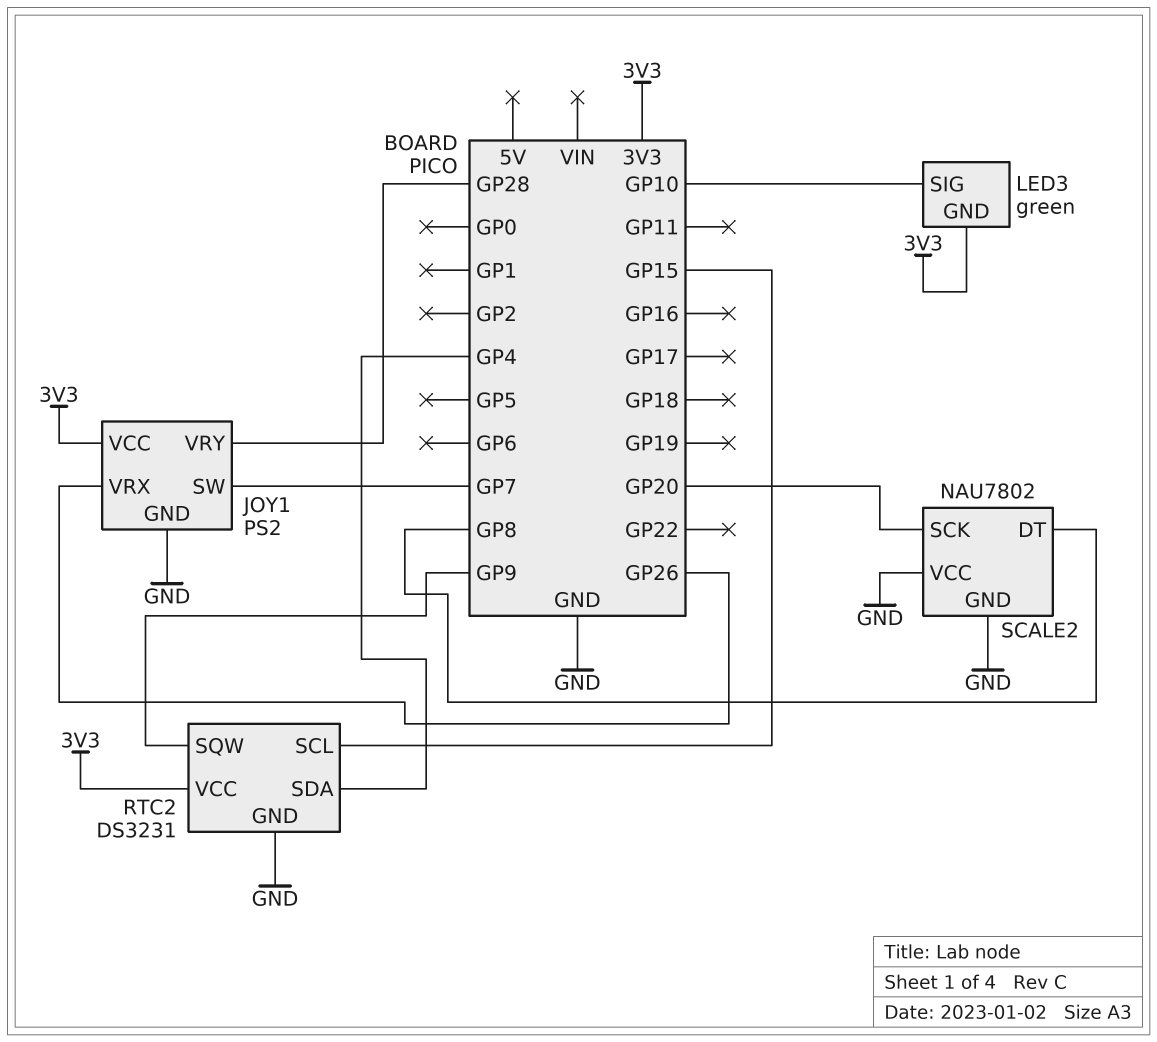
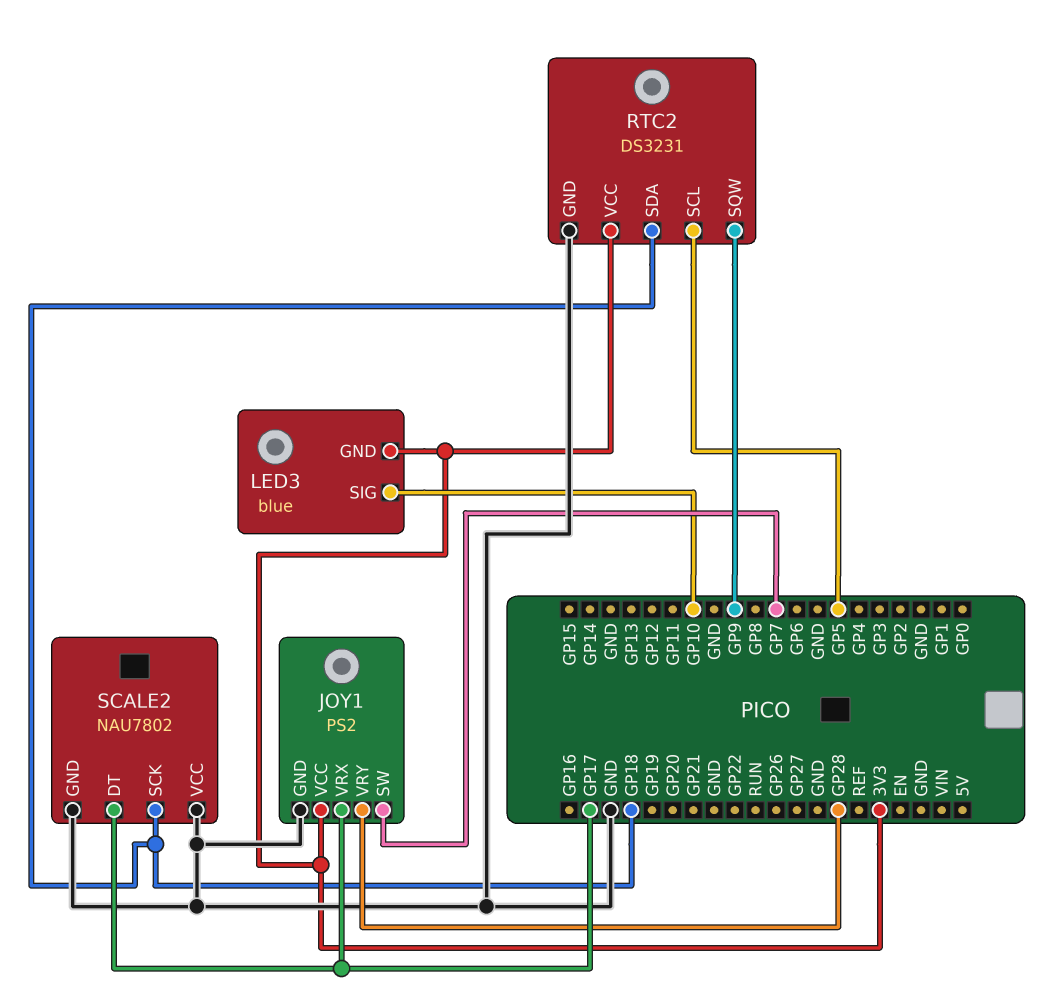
JOY1 pin VRX: GP26 -> GP17
LED3: green -> blue
RTC2 pin SCL: GP15 -> GP5
RTC2 pin SDA: GP4 -> GP18
SCALE2 pin DT: GP8 -> GP17
SCALE2 pin SCK: GP20 -> GP18

